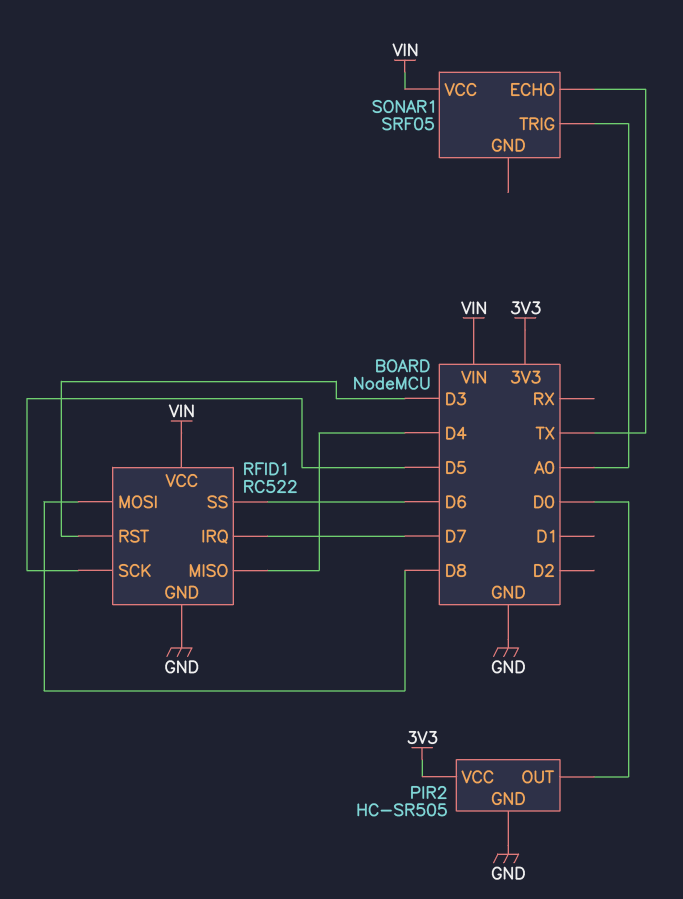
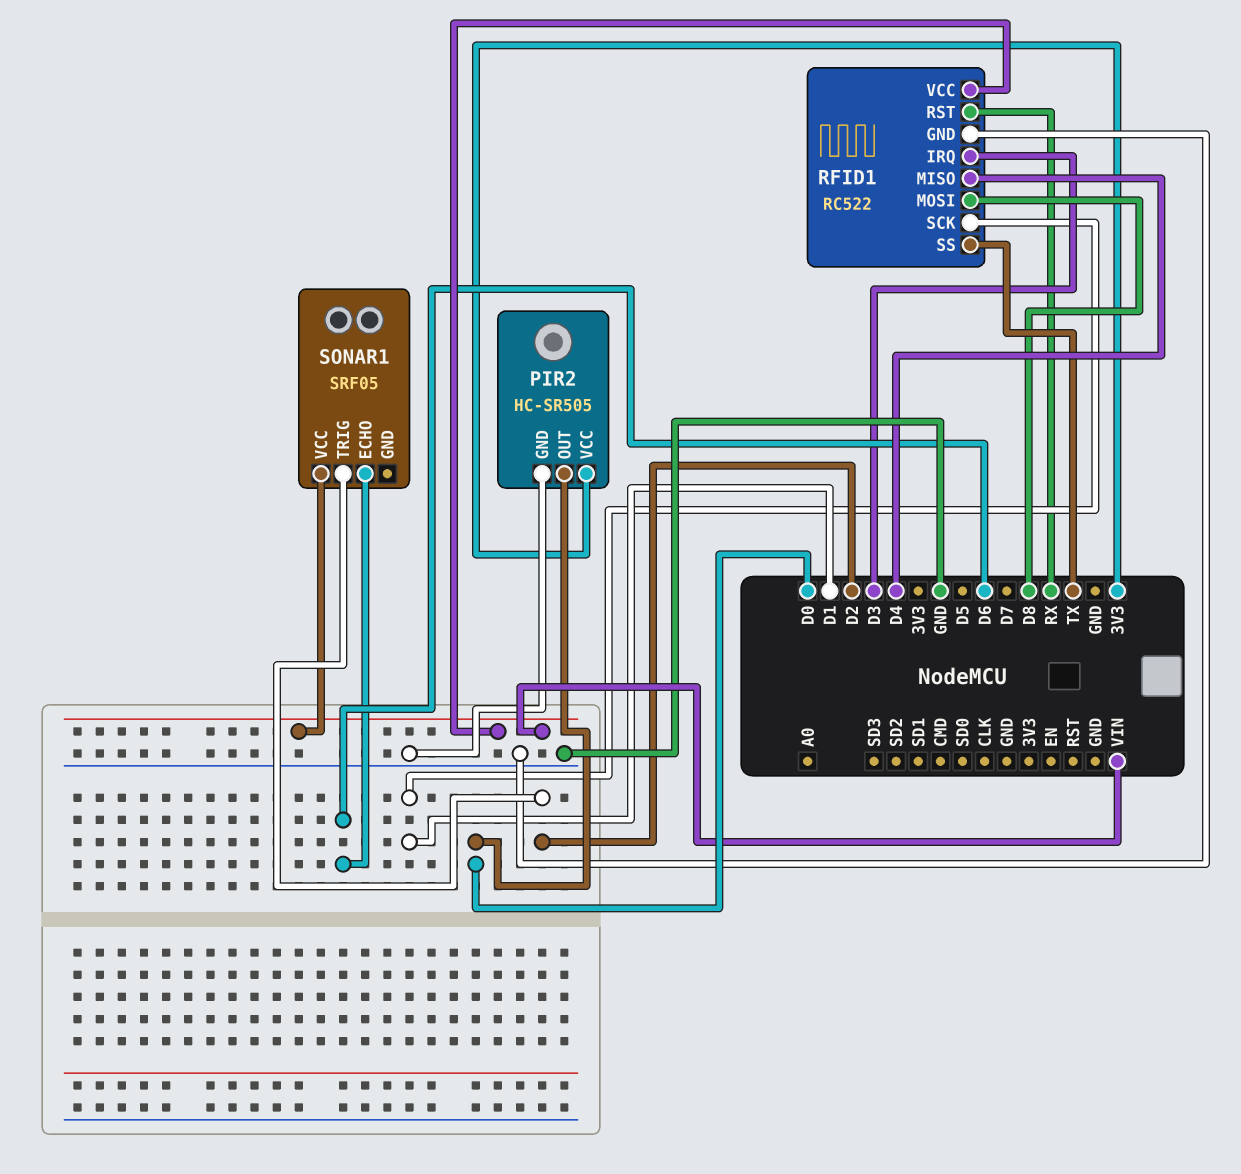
RFID1 pin IRQ: D7 -> D3
RFID1 pin RST: D3 -> RX
RFID1 pin SCK: D5 -> D1
RFID1 pin SS: D6 -> TX
SONAR1 pin ECHO: TX -> D6
SONAR1 pin TRIG: A0 -> D2

